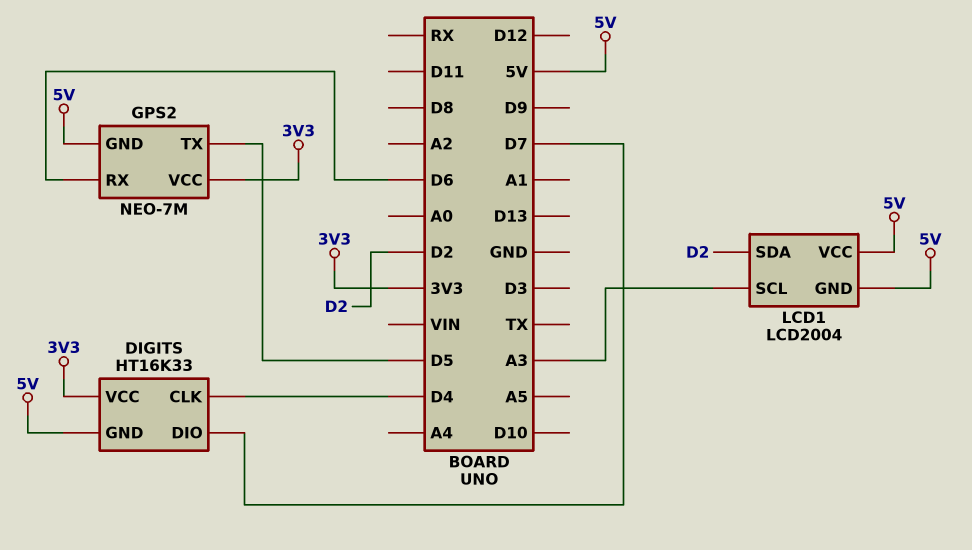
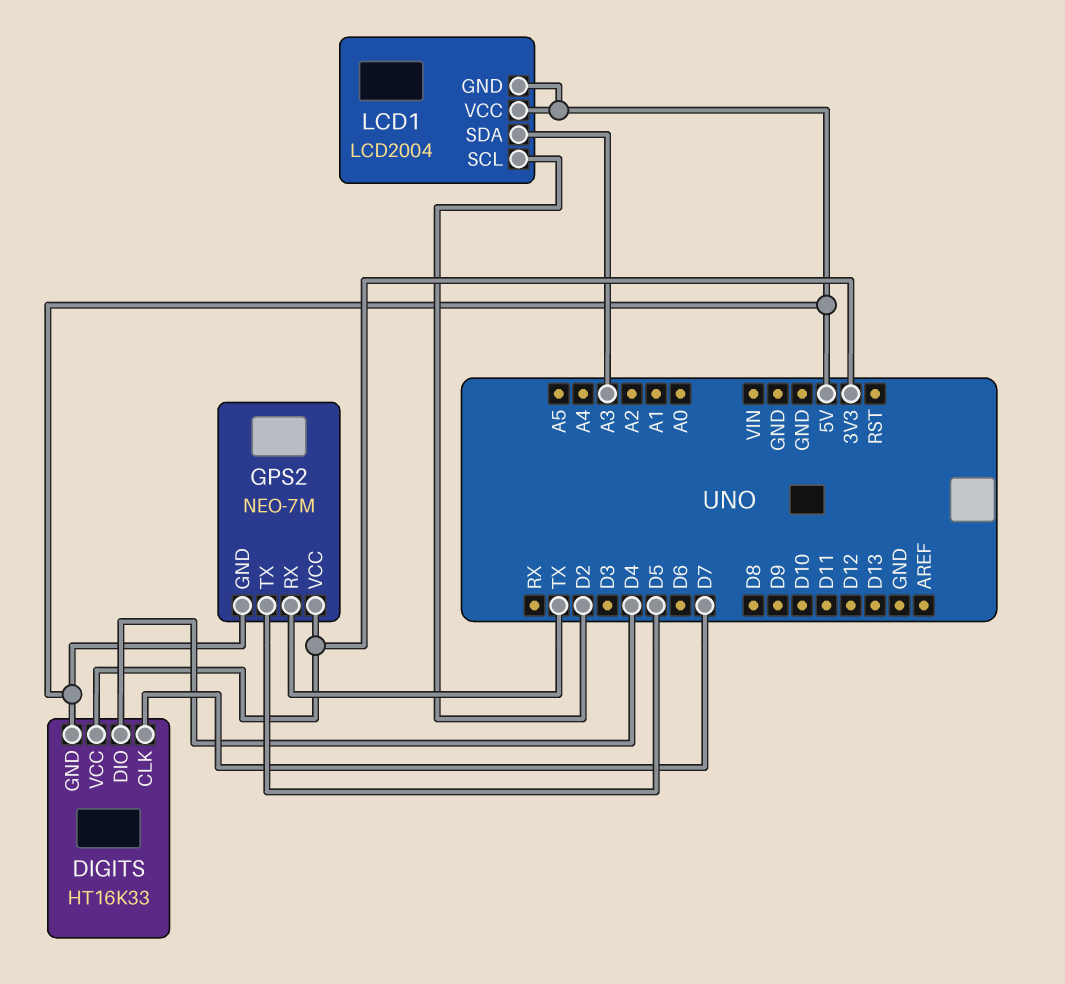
DIGITS pin CLK: D4 -> D7
DIGITS pin DIO: D7 -> D4
GPS2 pin RX: D6 -> TX
LCD1 pin SCL: A3 -> D2
LCD1 pin SDA: D2 -> A3

